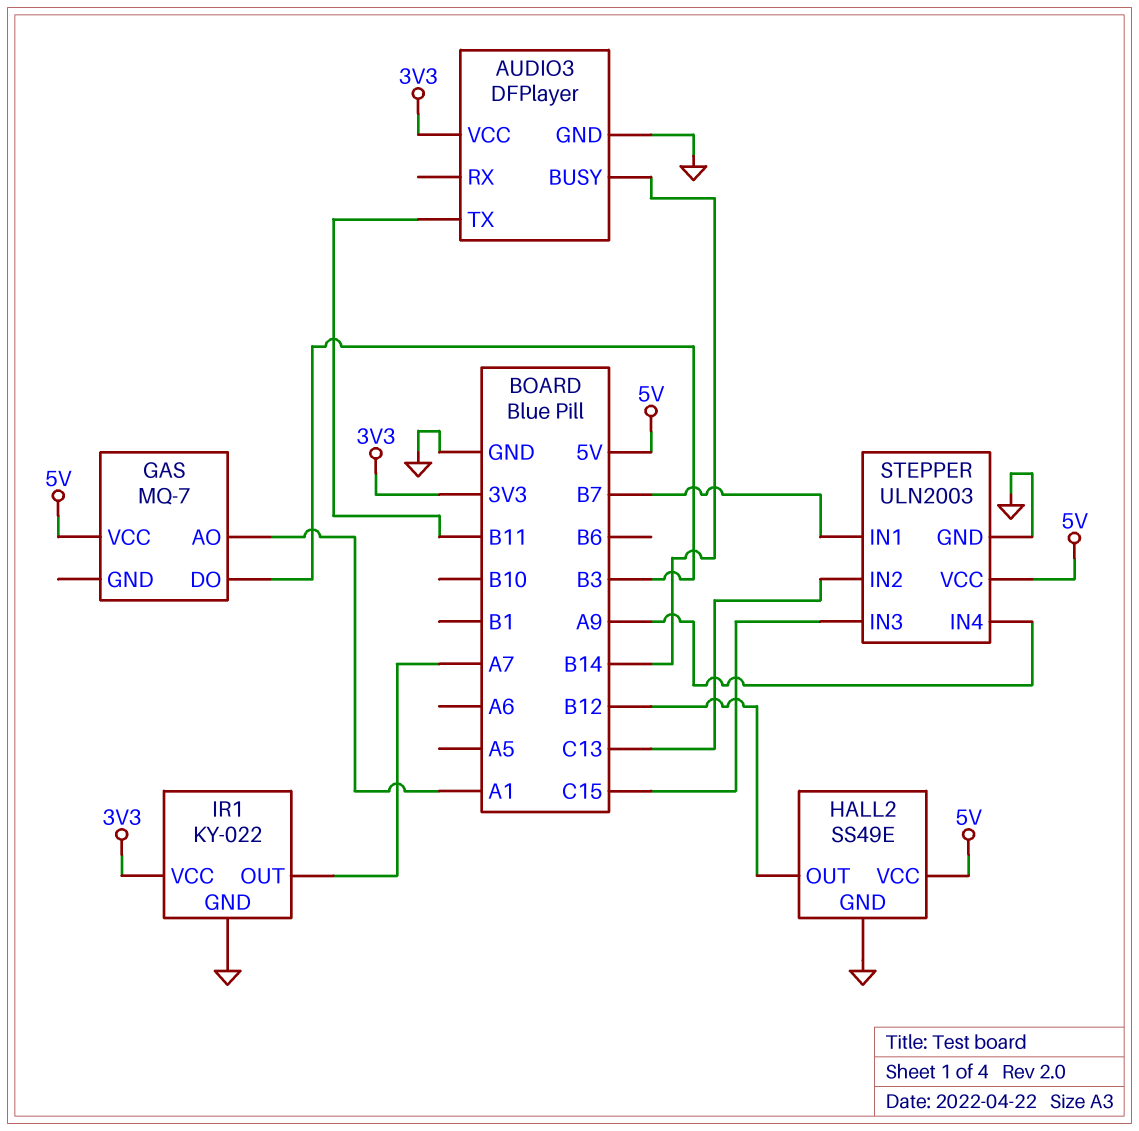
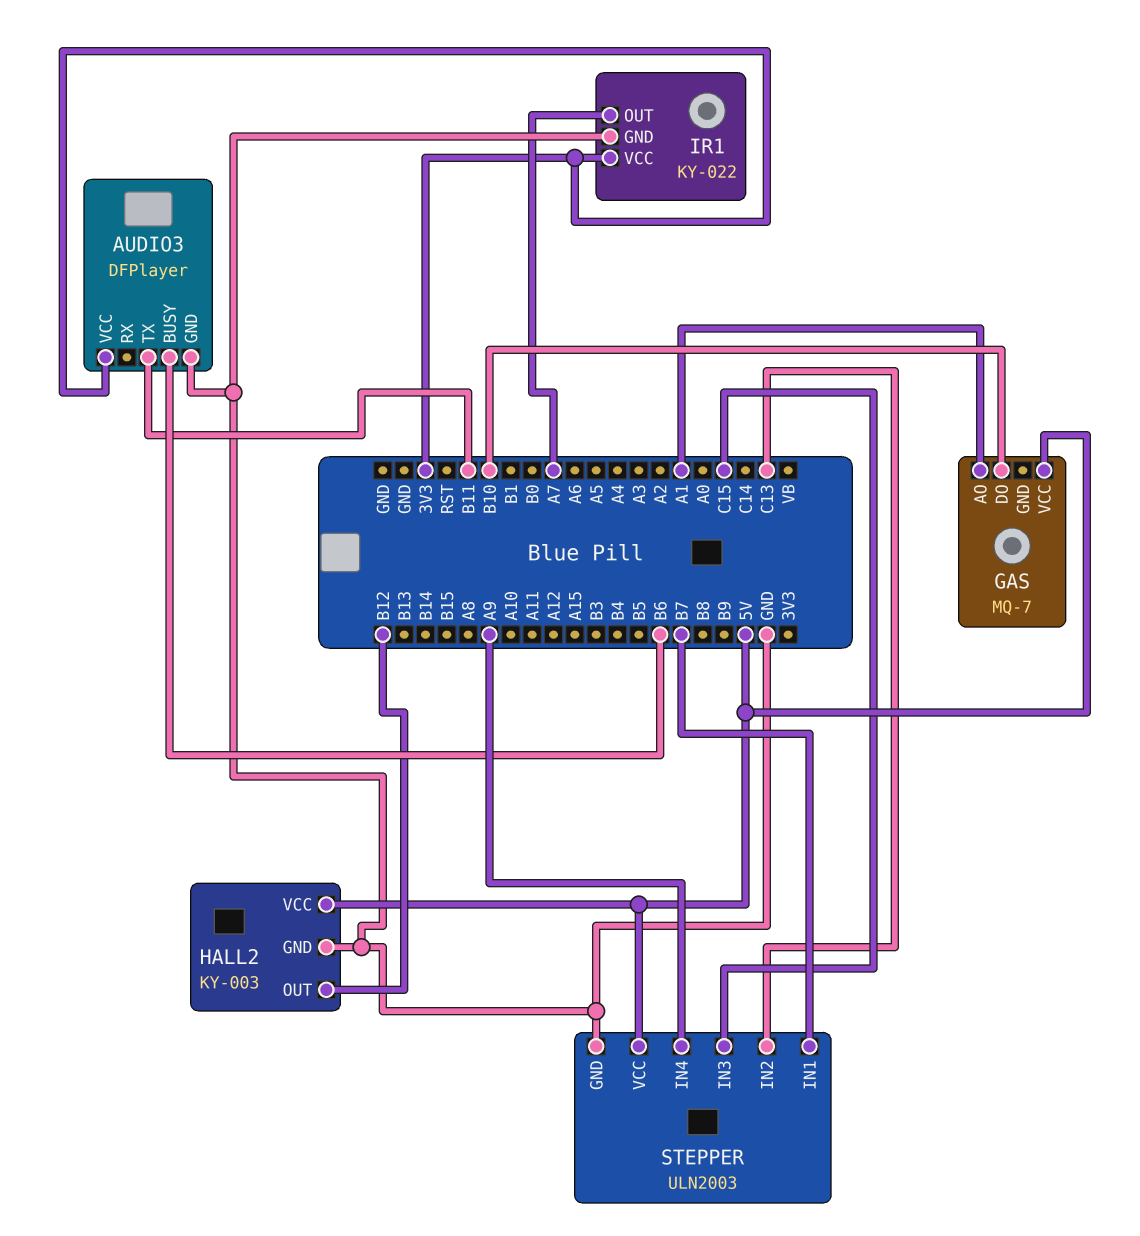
AUDIO3 pin BUSY: B14 -> B6
GAS pin DO: B3 -> B10
HALL2: SS49E -> KY-003

